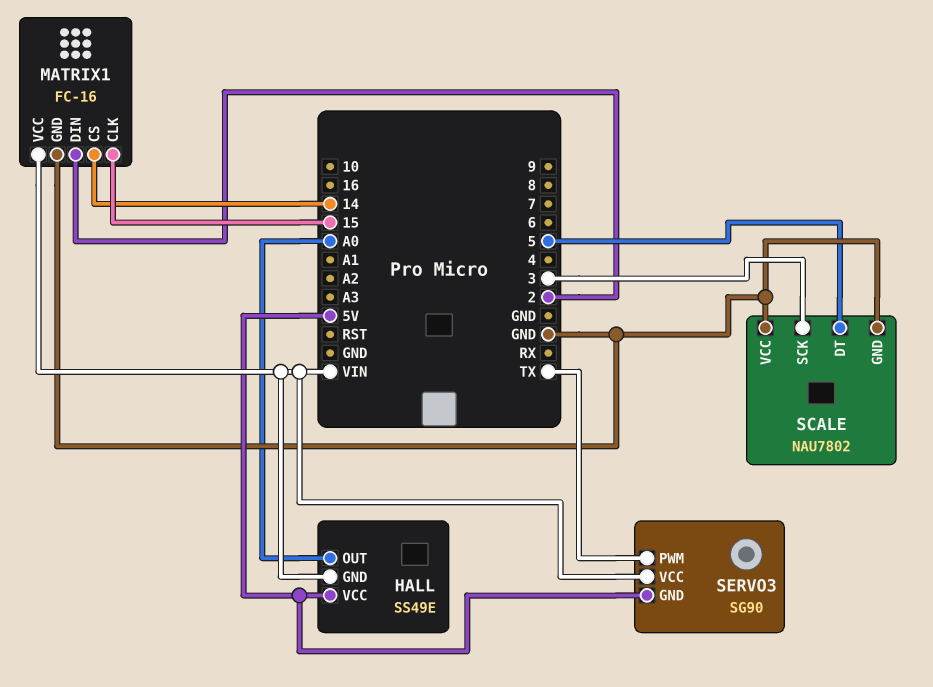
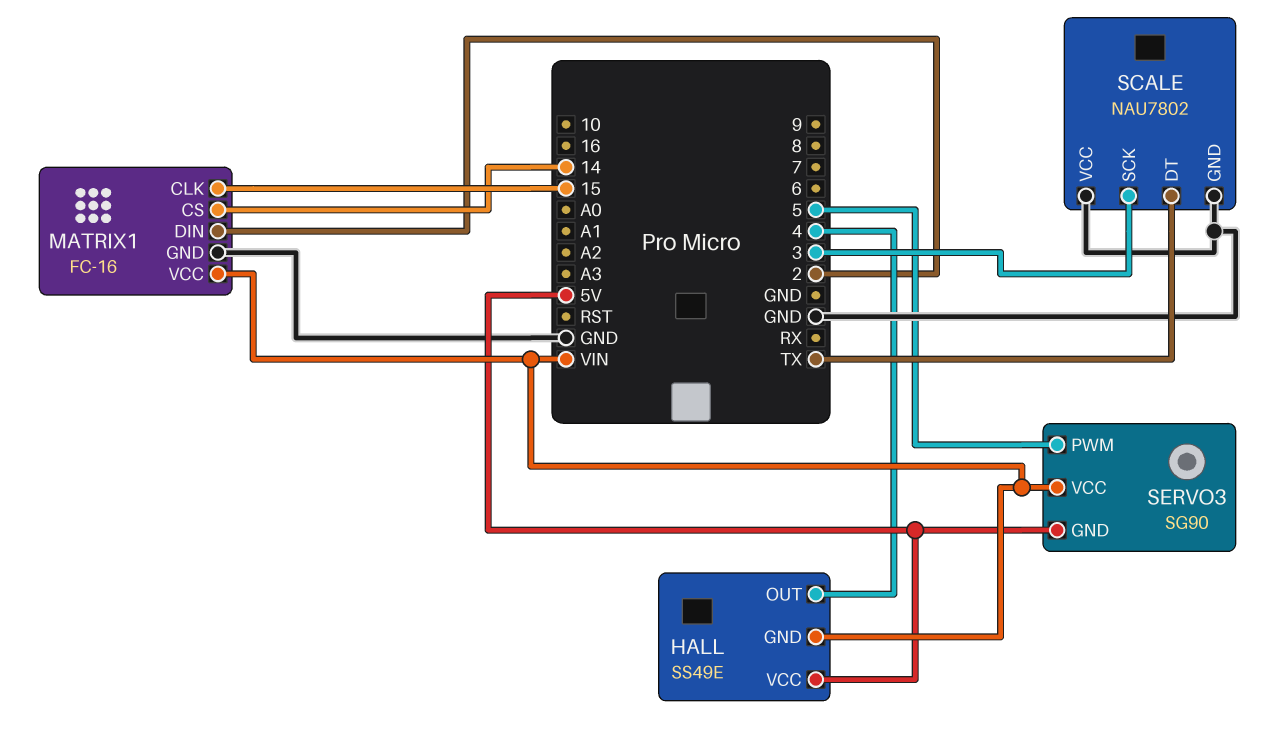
HALL pin OUT: A0 -> 4
SCALE pin DT: 5 -> TX
SERVO3 pin PWM: TX -> 5

